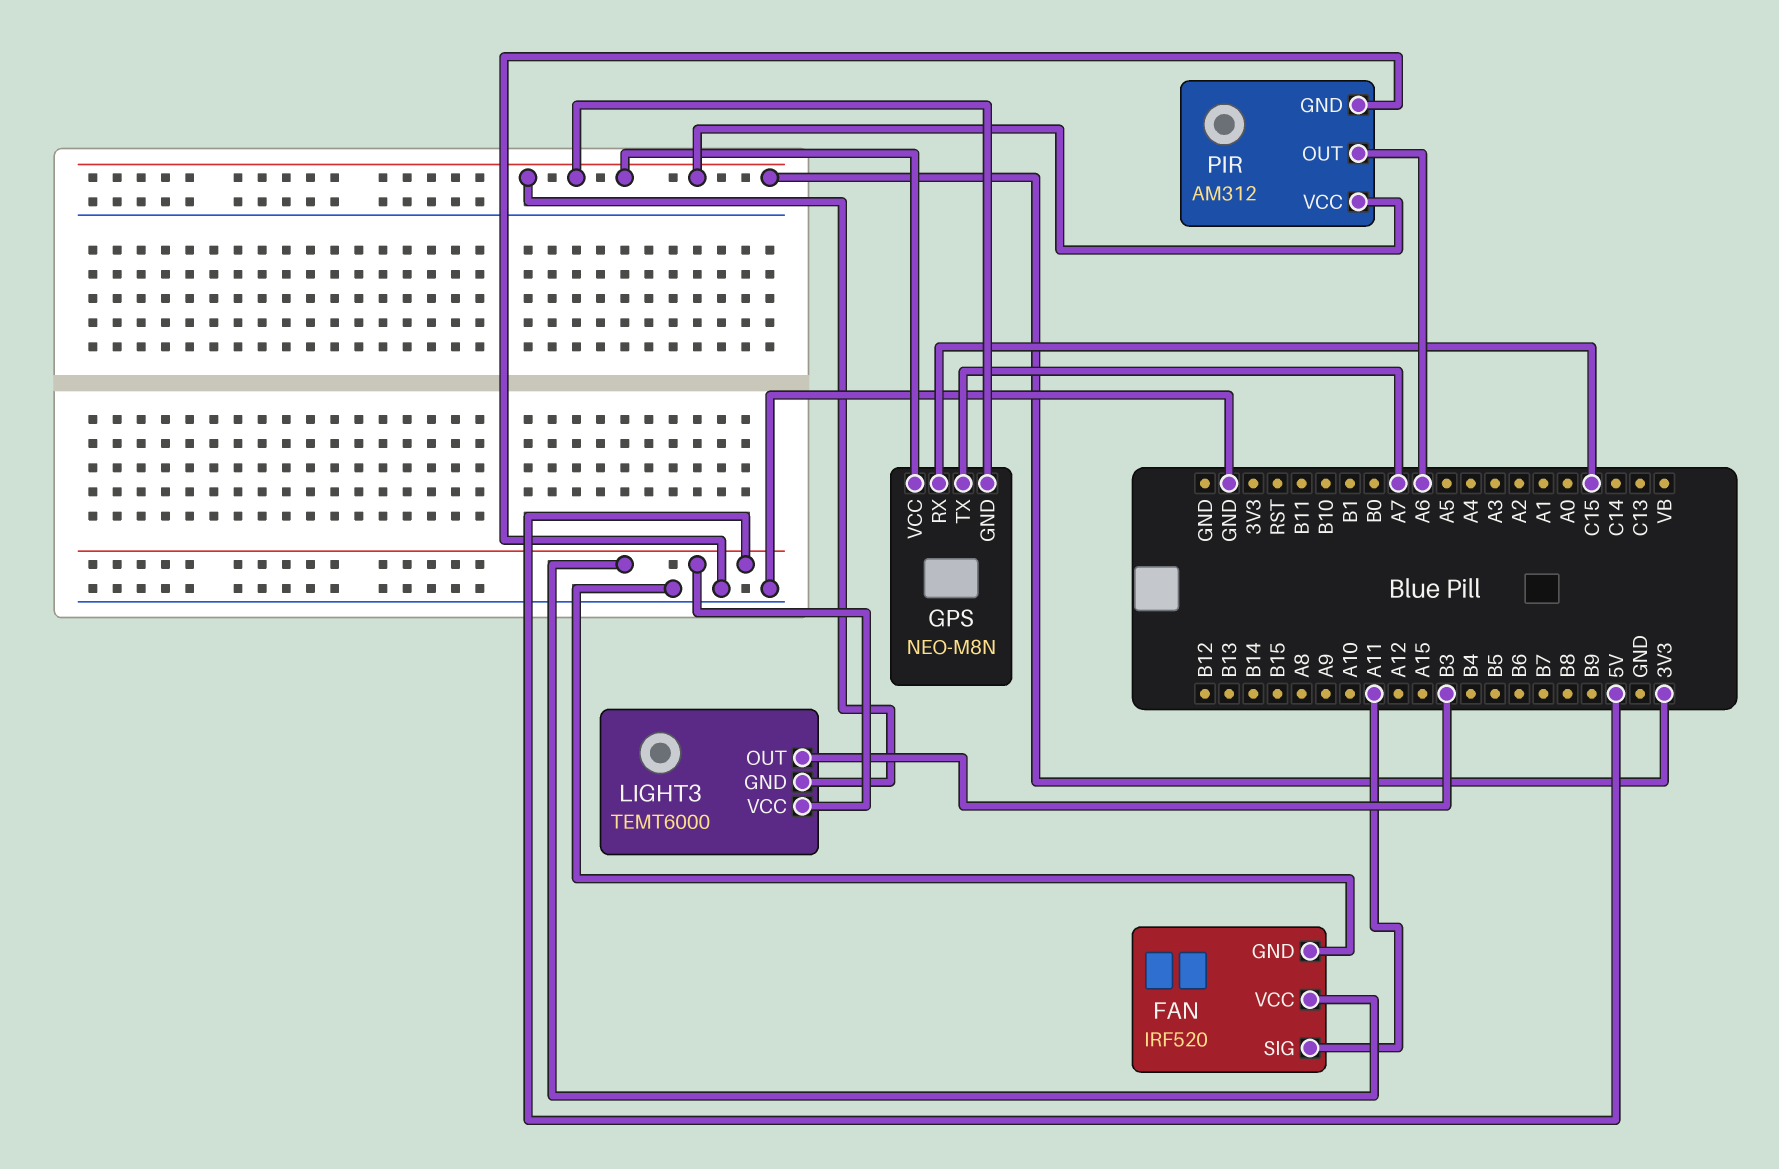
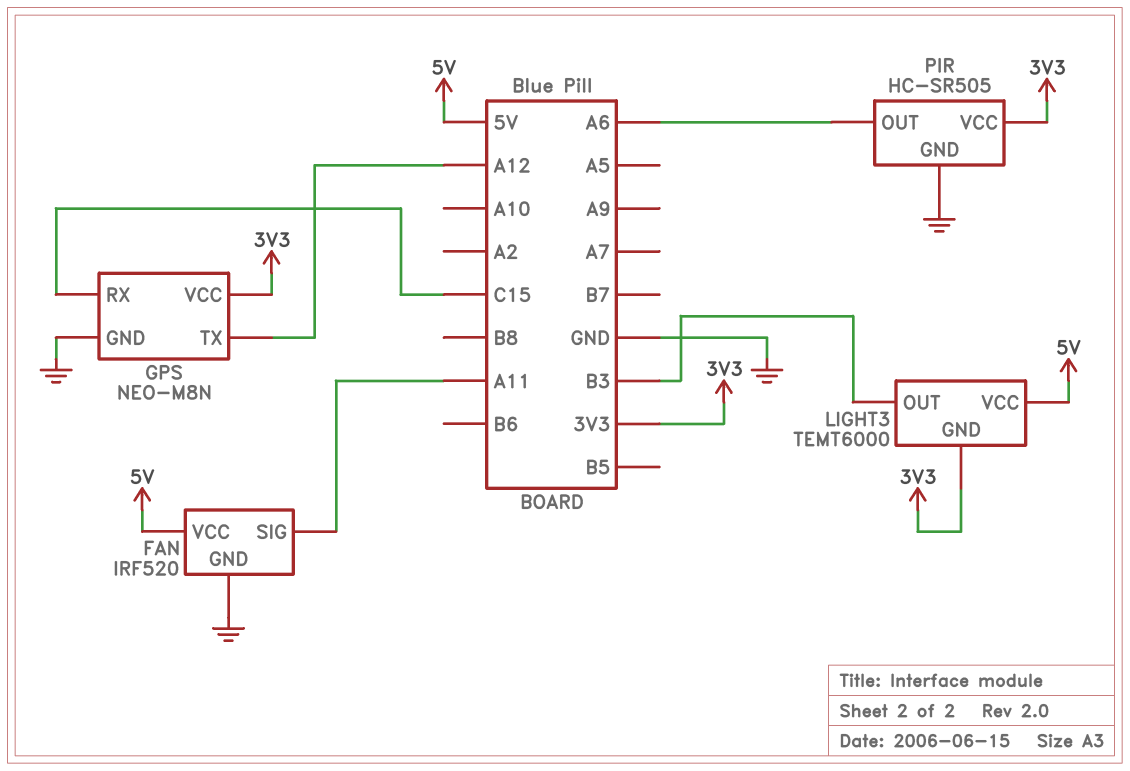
GPS pin GND: 3V3 -> GND
GPS pin TX: A7 -> A12
PIR: AM312 -> HC-SR505

